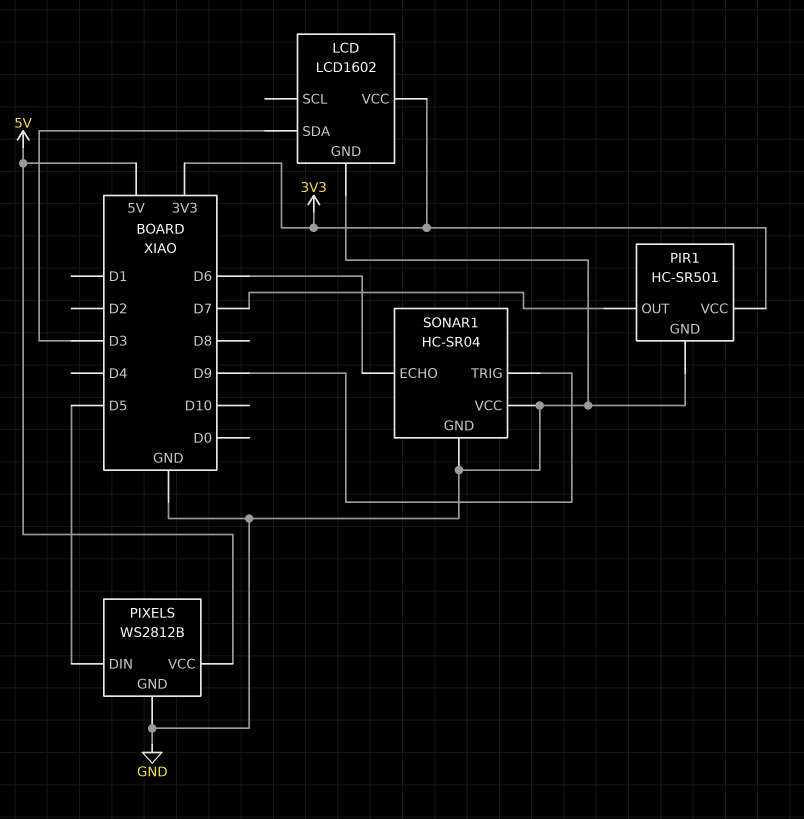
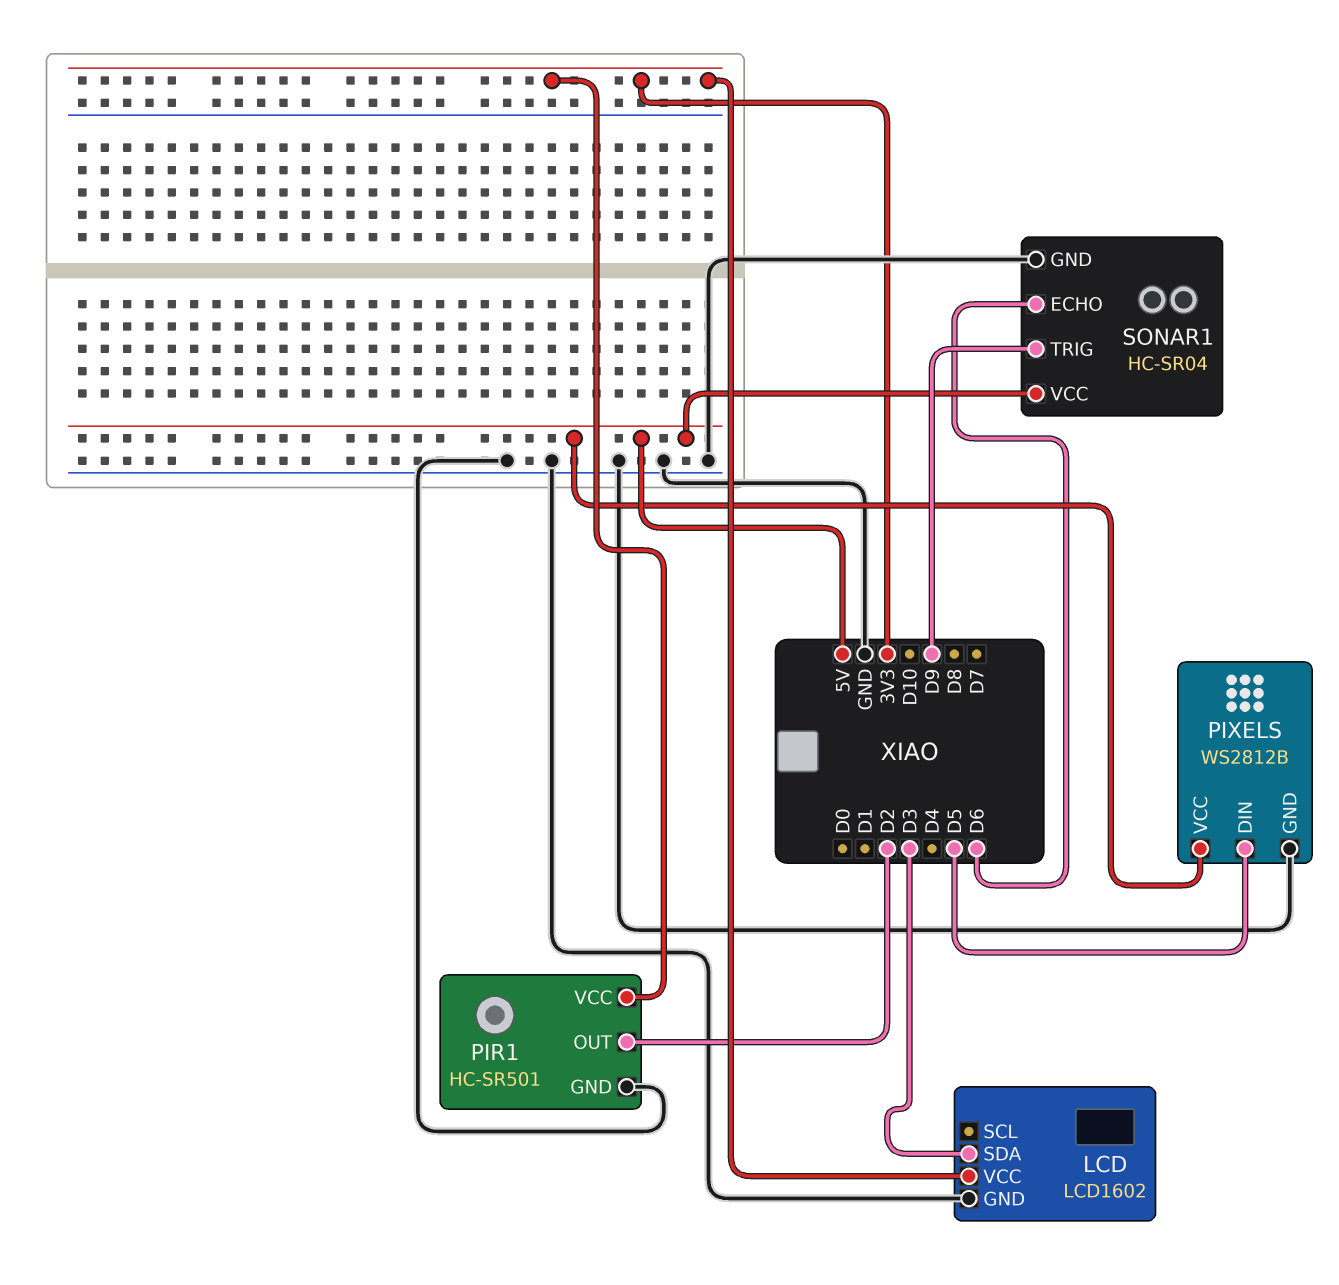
PIR1 pin OUT: D7 -> D2
SONAR1 pin VCC: GND -> 5V

